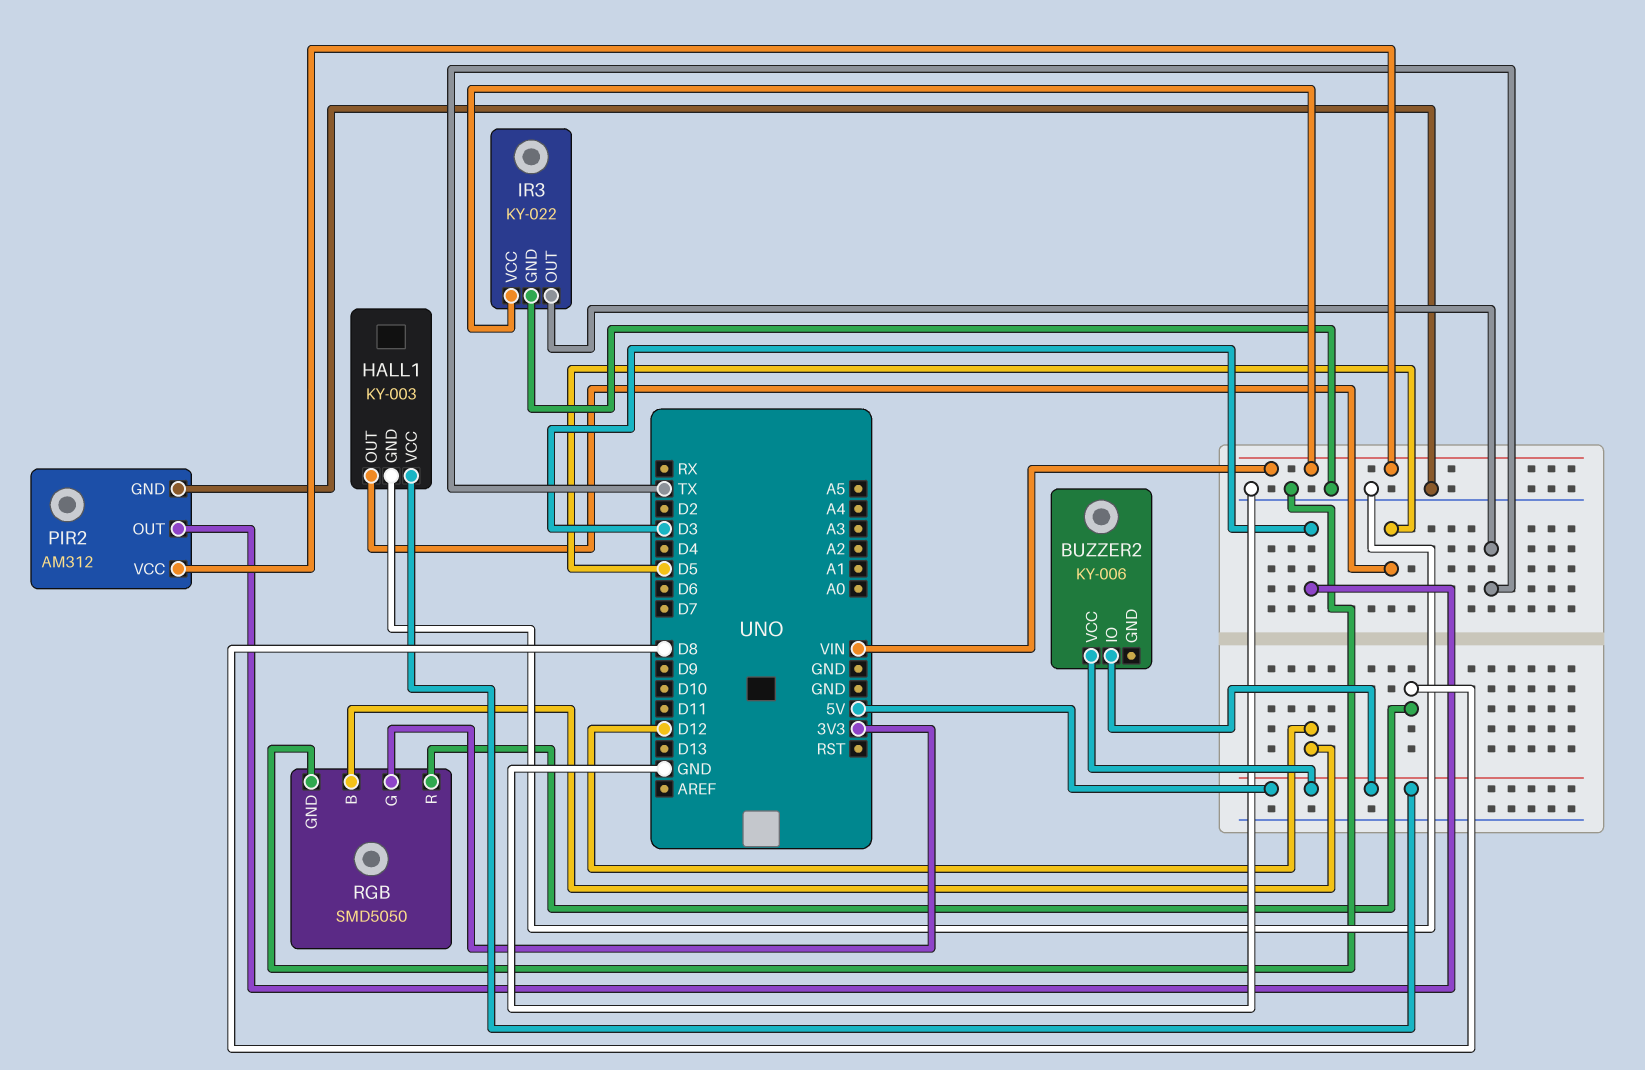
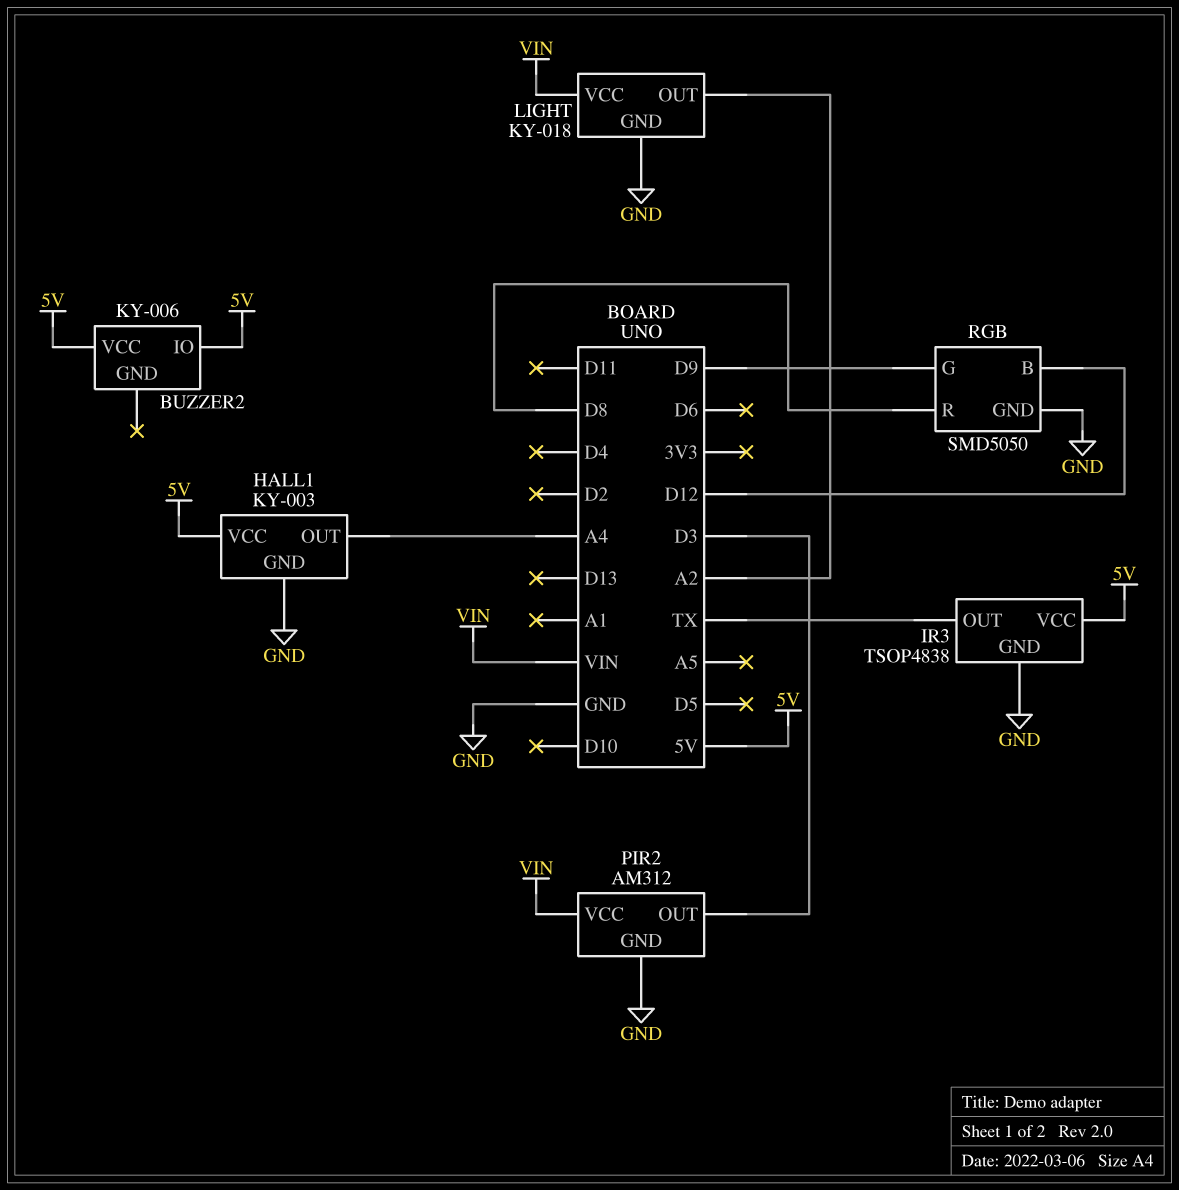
HALL1 pin OUT: D5 -> A4
IR3: KY-022 -> TSOP4838
IR3 pin VCC: VIN -> 5V
LIGHT: none -> KY-018
LIGHT pin GND: none -> GND
LIGHT pin OUT: none -> A2
LIGHT pin VCC: none -> VIN
RGB pin G: 3V3 -> D9

